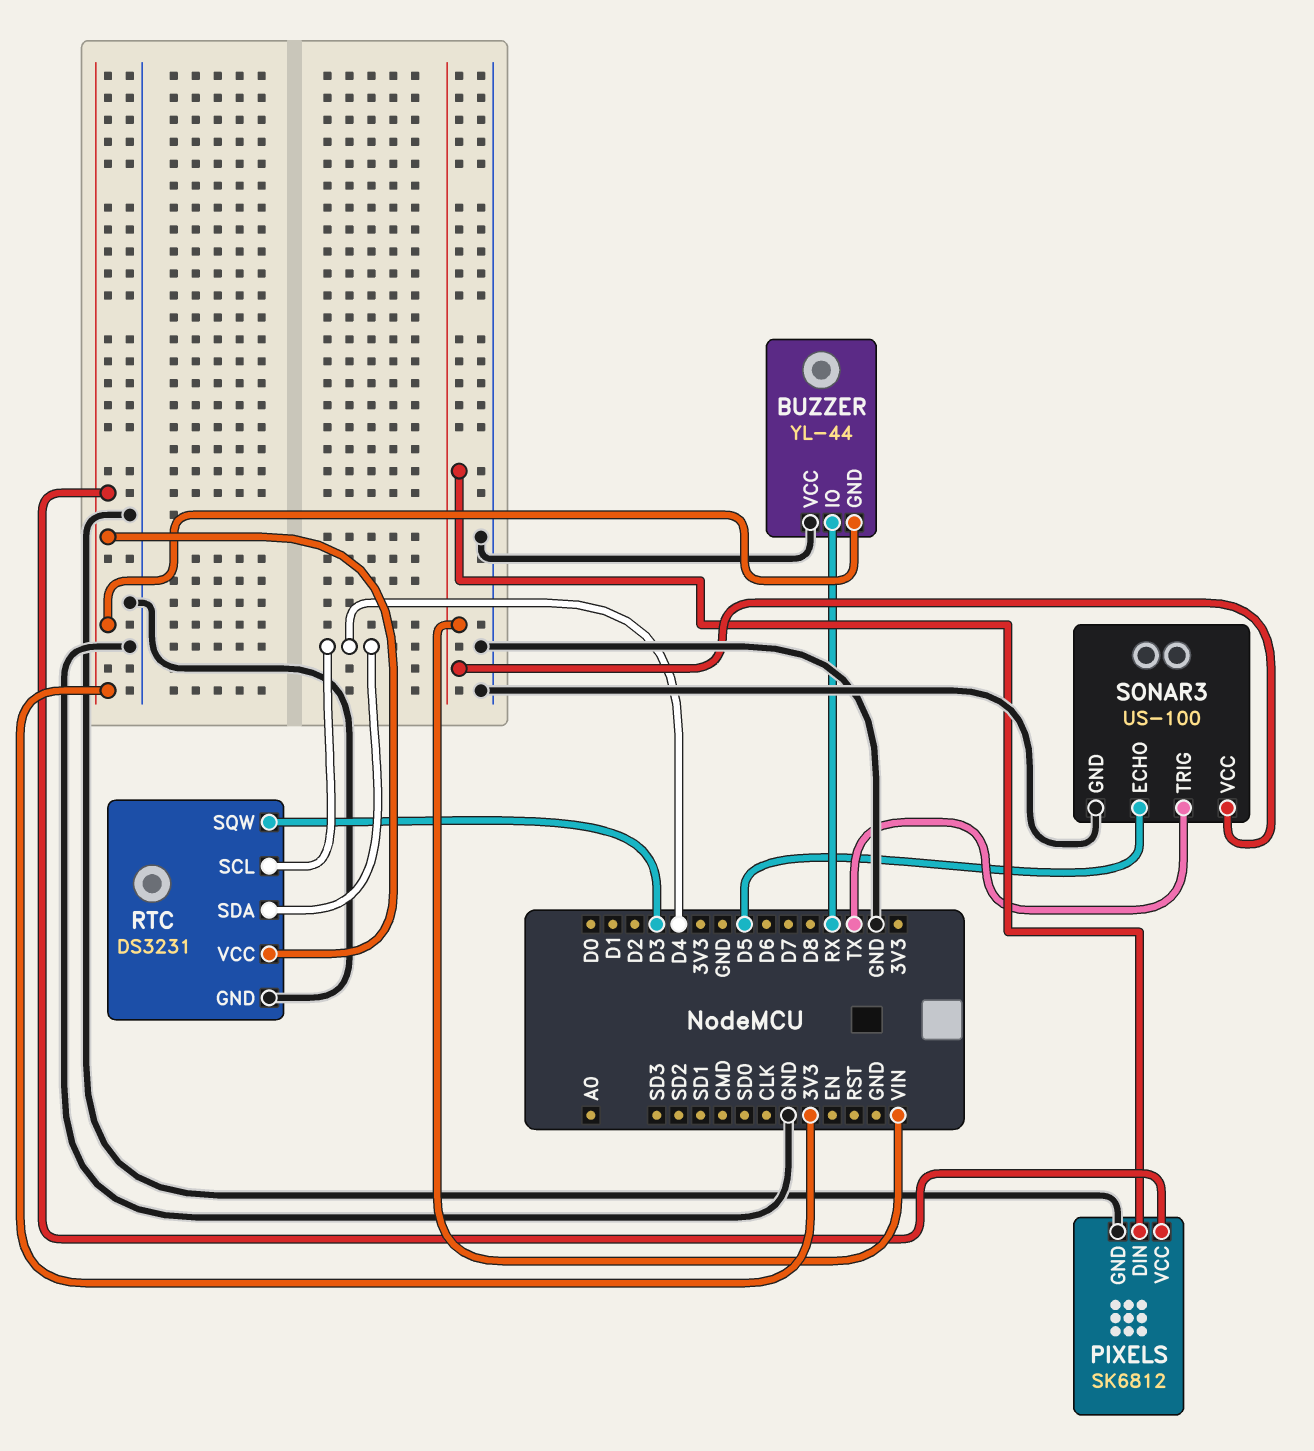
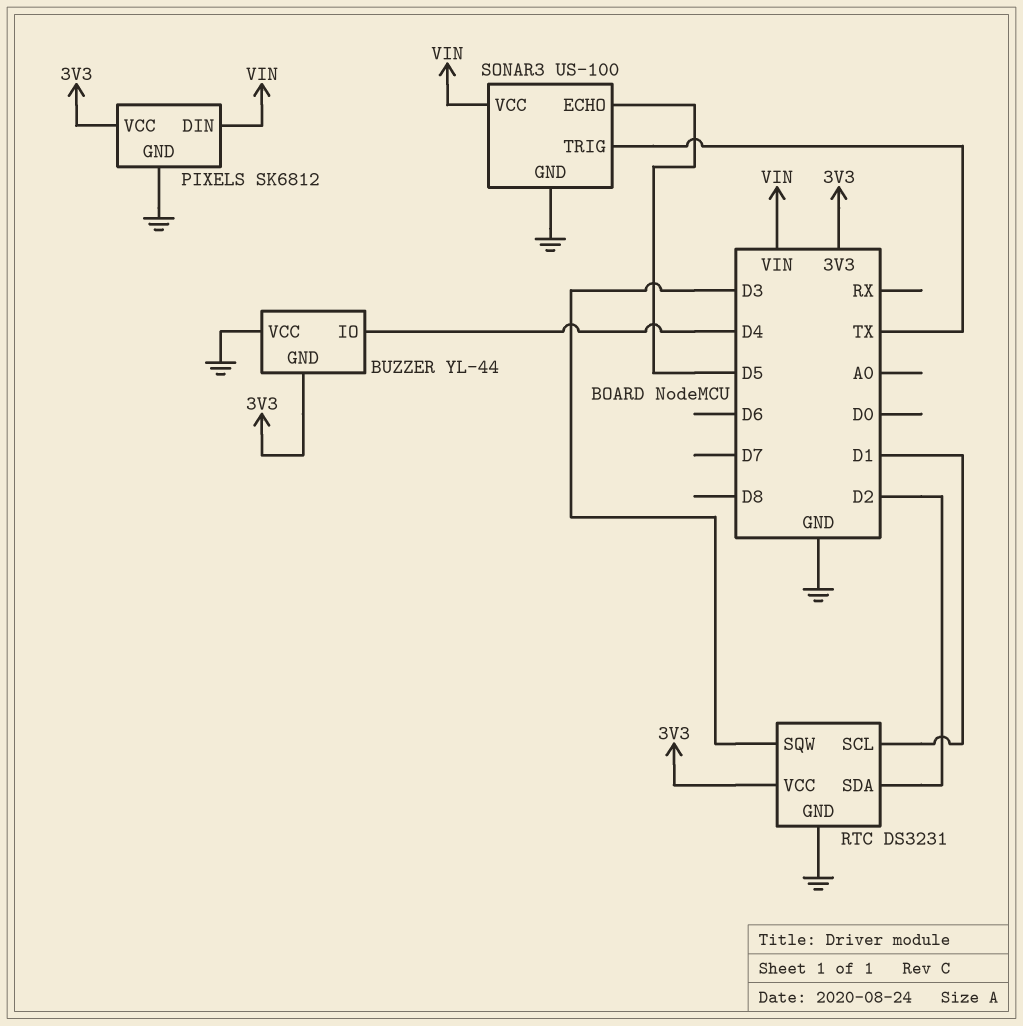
BUZZER pin IO: RX -> D4
RTC pin SCL: D4 -> D1
RTC pin SDA: D4 -> D2

